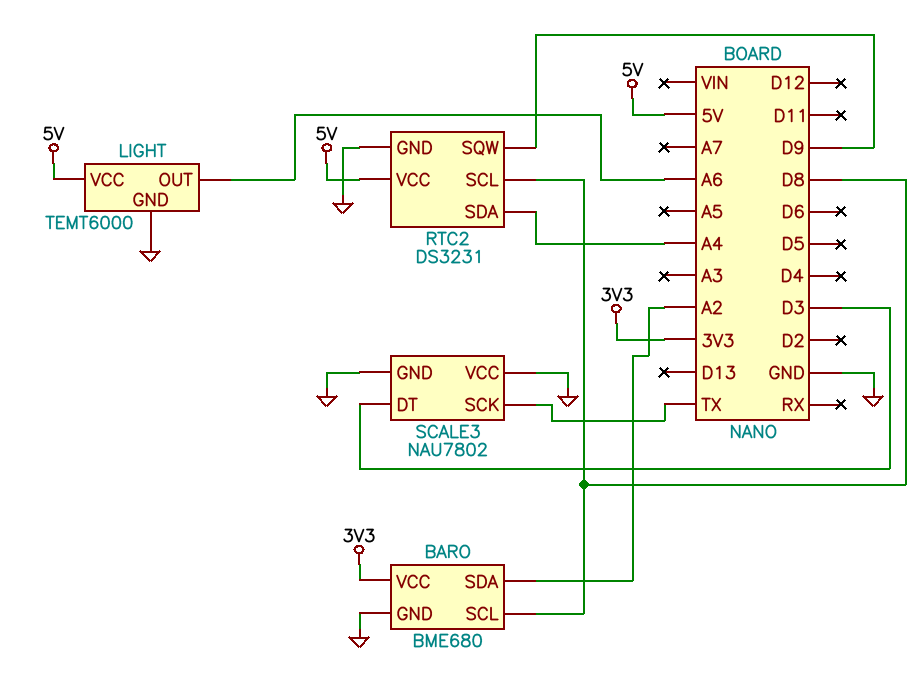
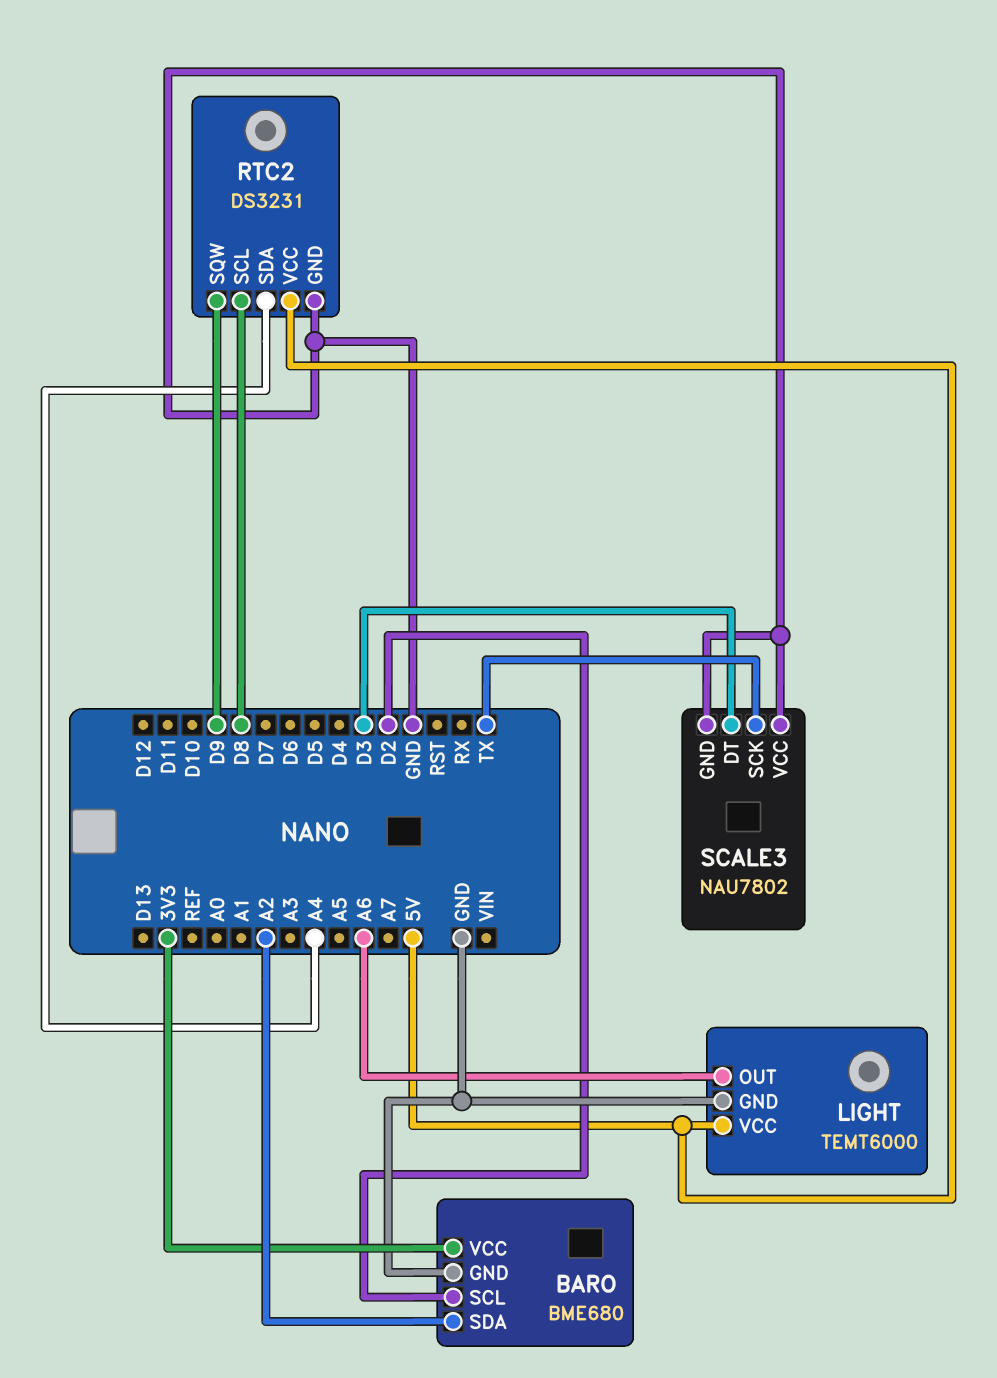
BARO pin SCL: D8 -> D2

